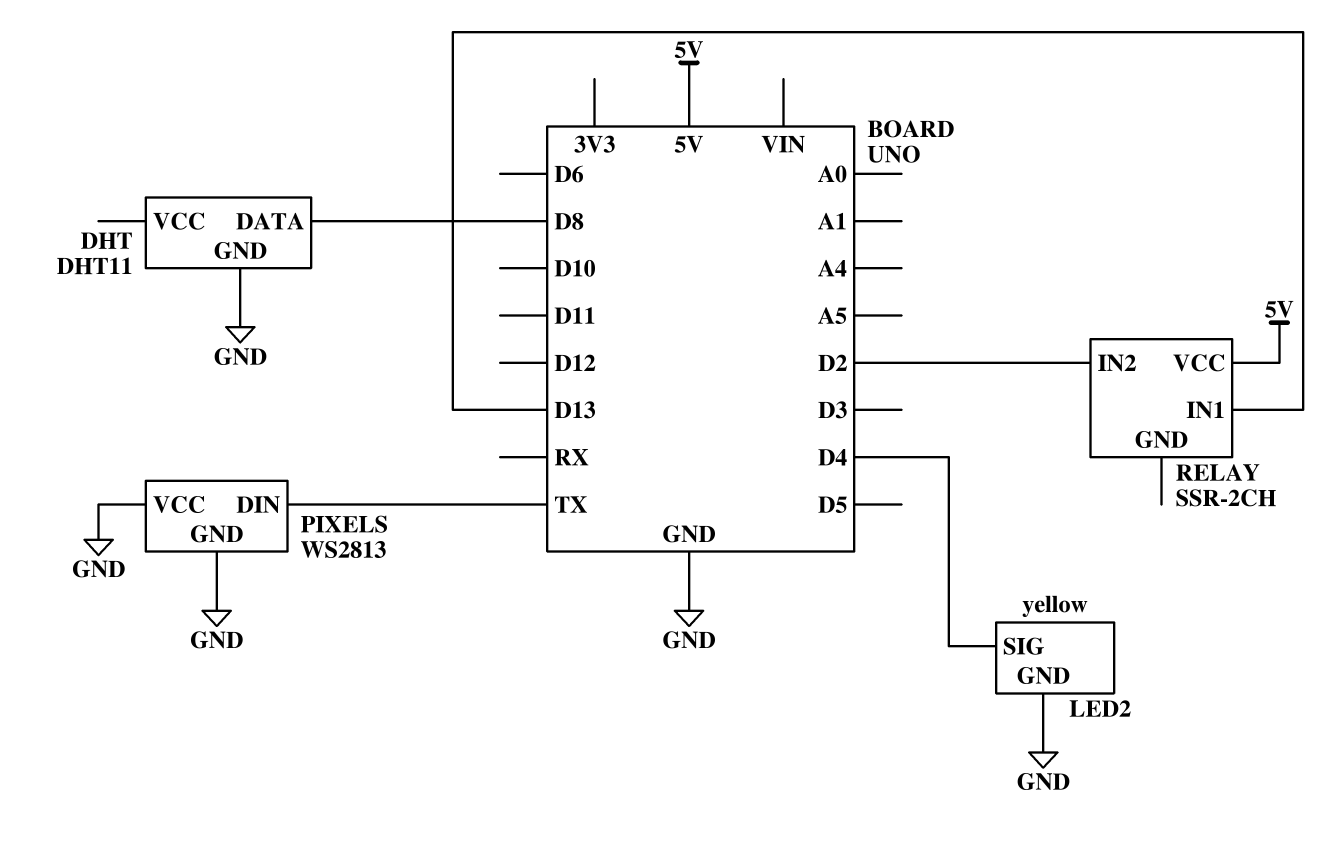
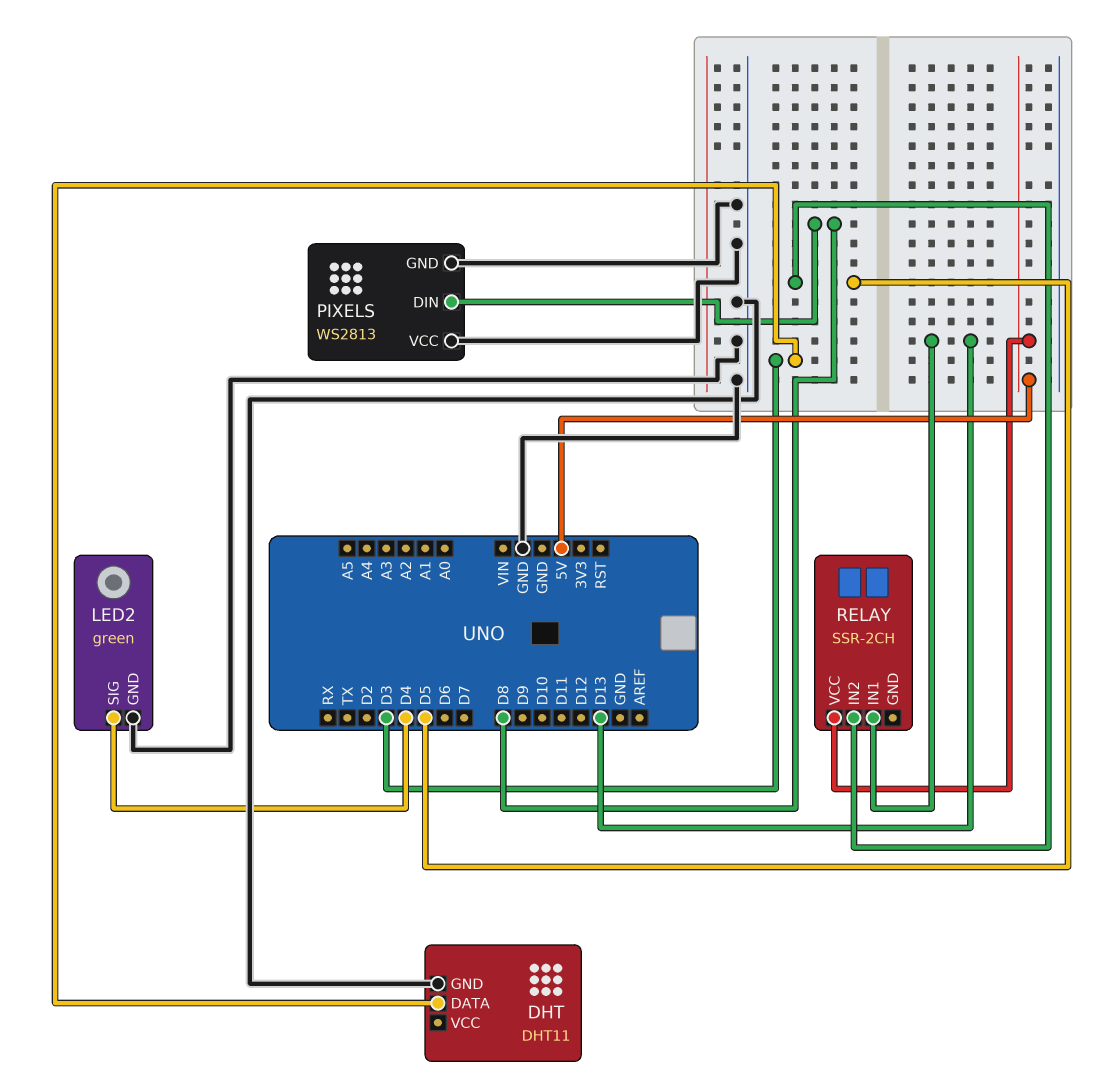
DHT pin DATA: D8 -> D3
LED2: yellow -> green
PIXELS pin DIN: TX -> D8
RELAY pin IN2: D2 -> D5

